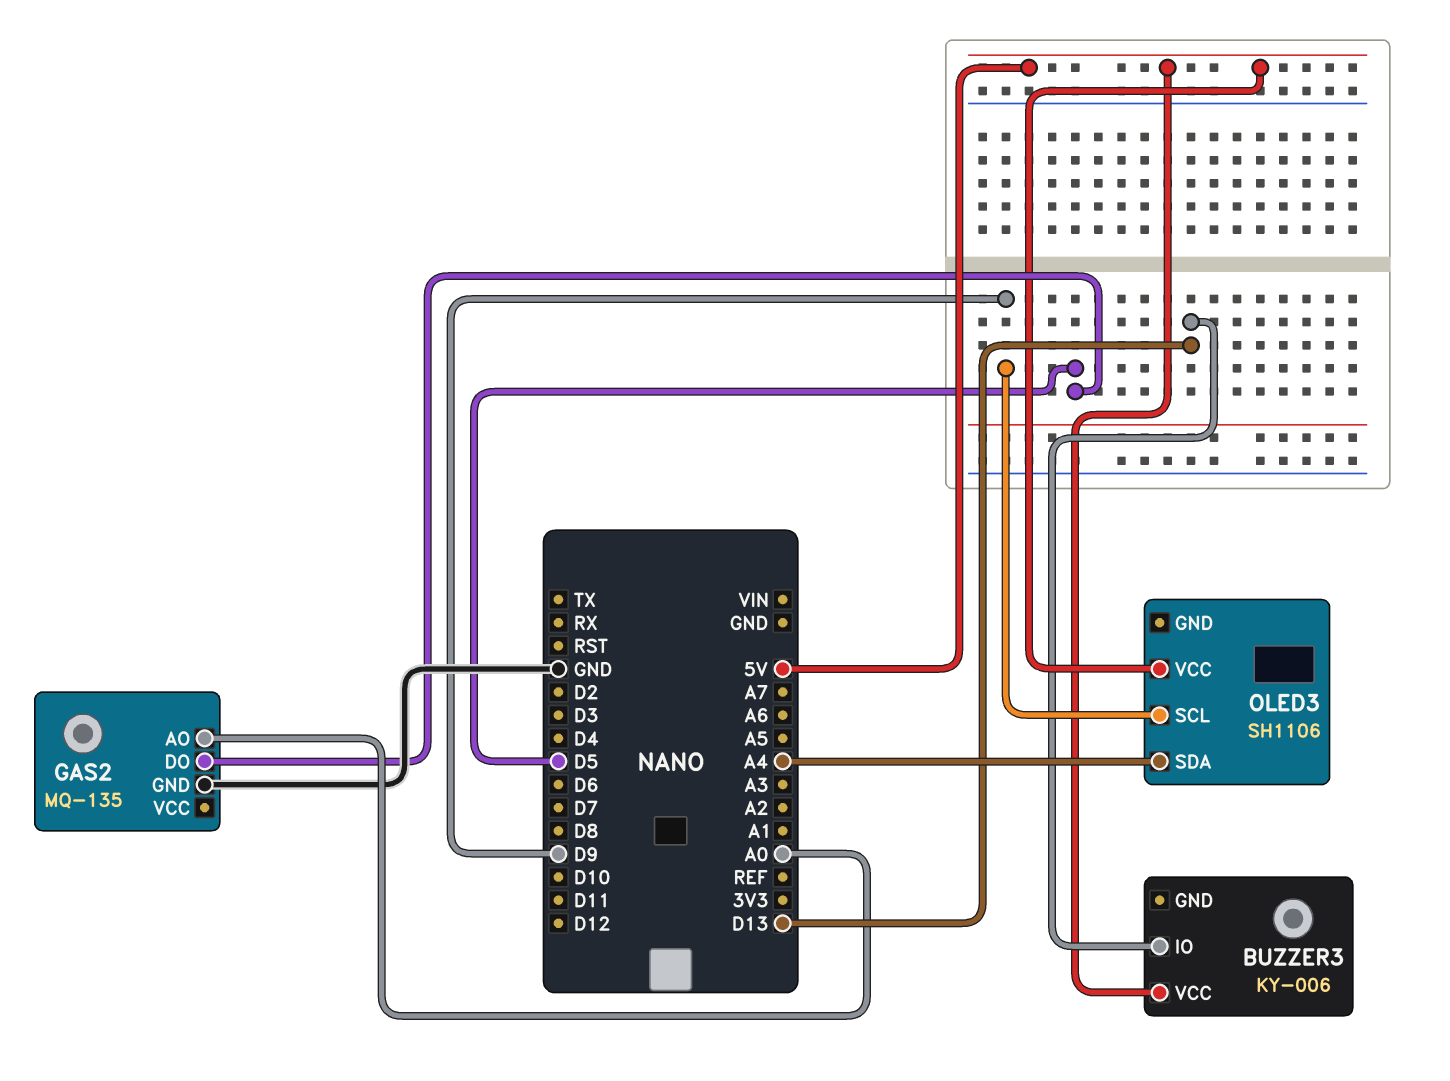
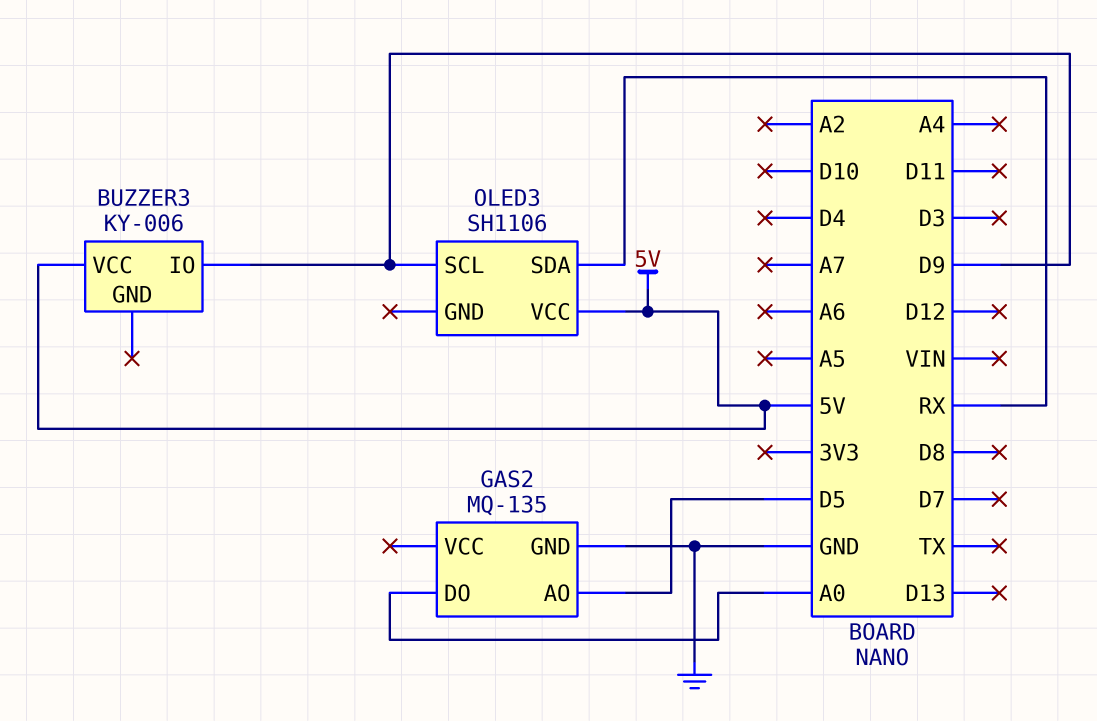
BUZZER3 pin IO: D13 -> D9
GAS2 pin AO: A0 -> D5
GAS2 pin DO: D5 -> A0
OLED3 pin SDA: A4 -> RX

